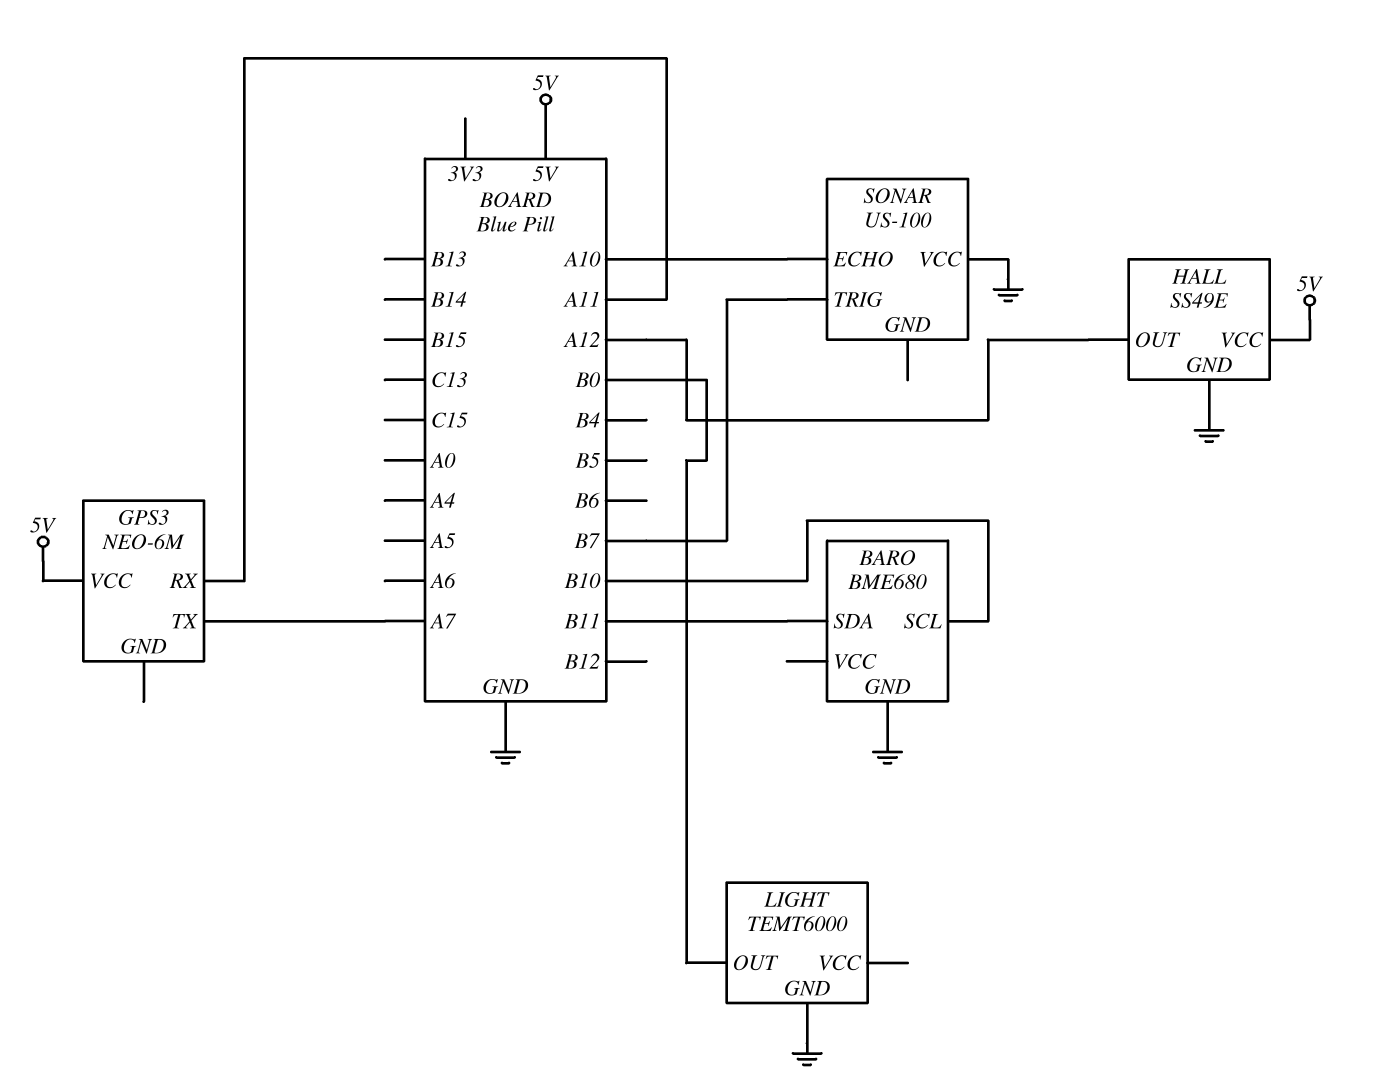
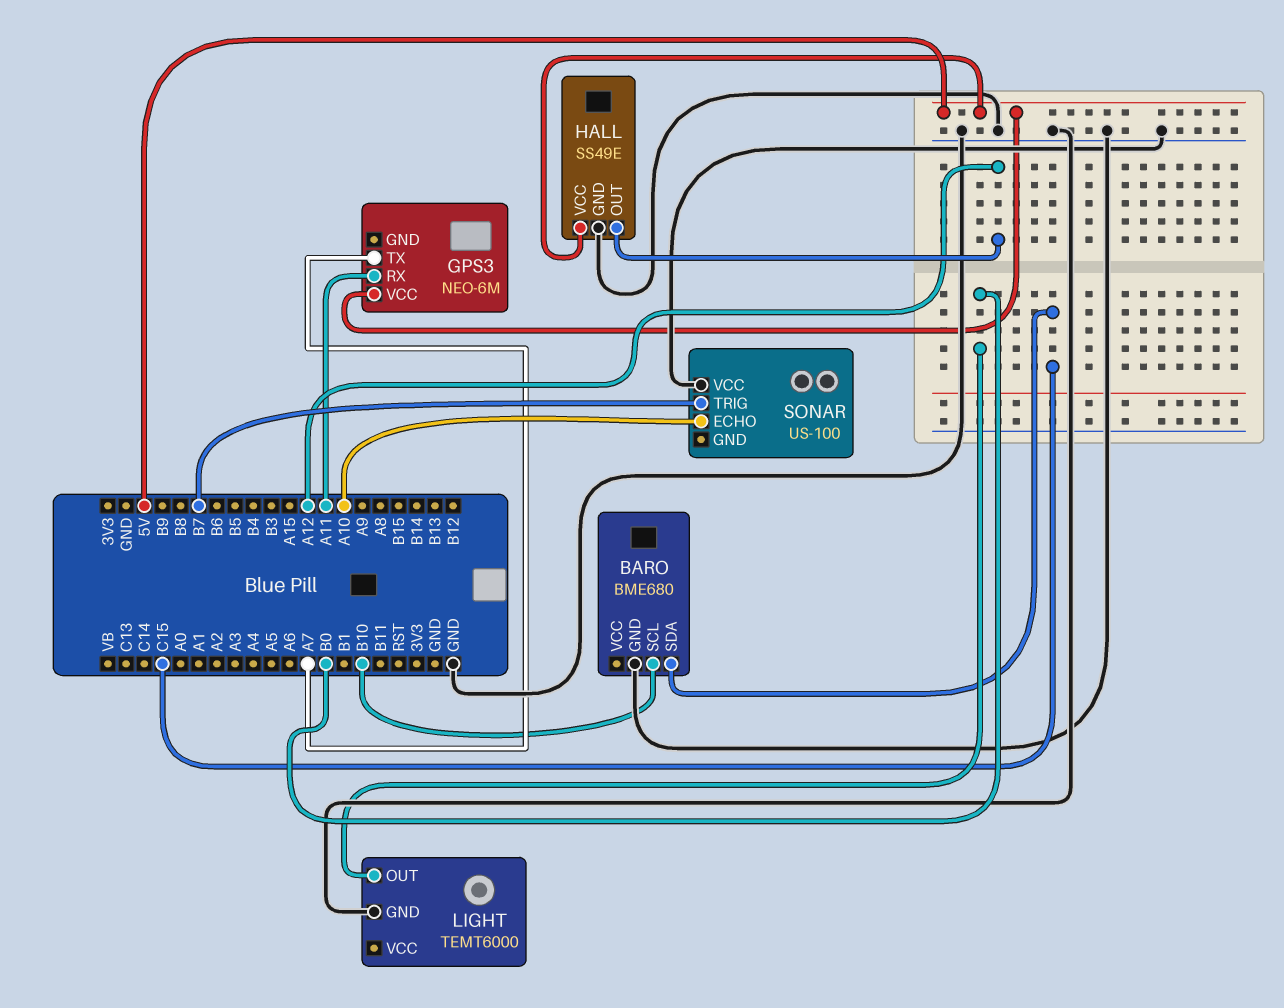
BARO pin SDA: B11 -> C15

